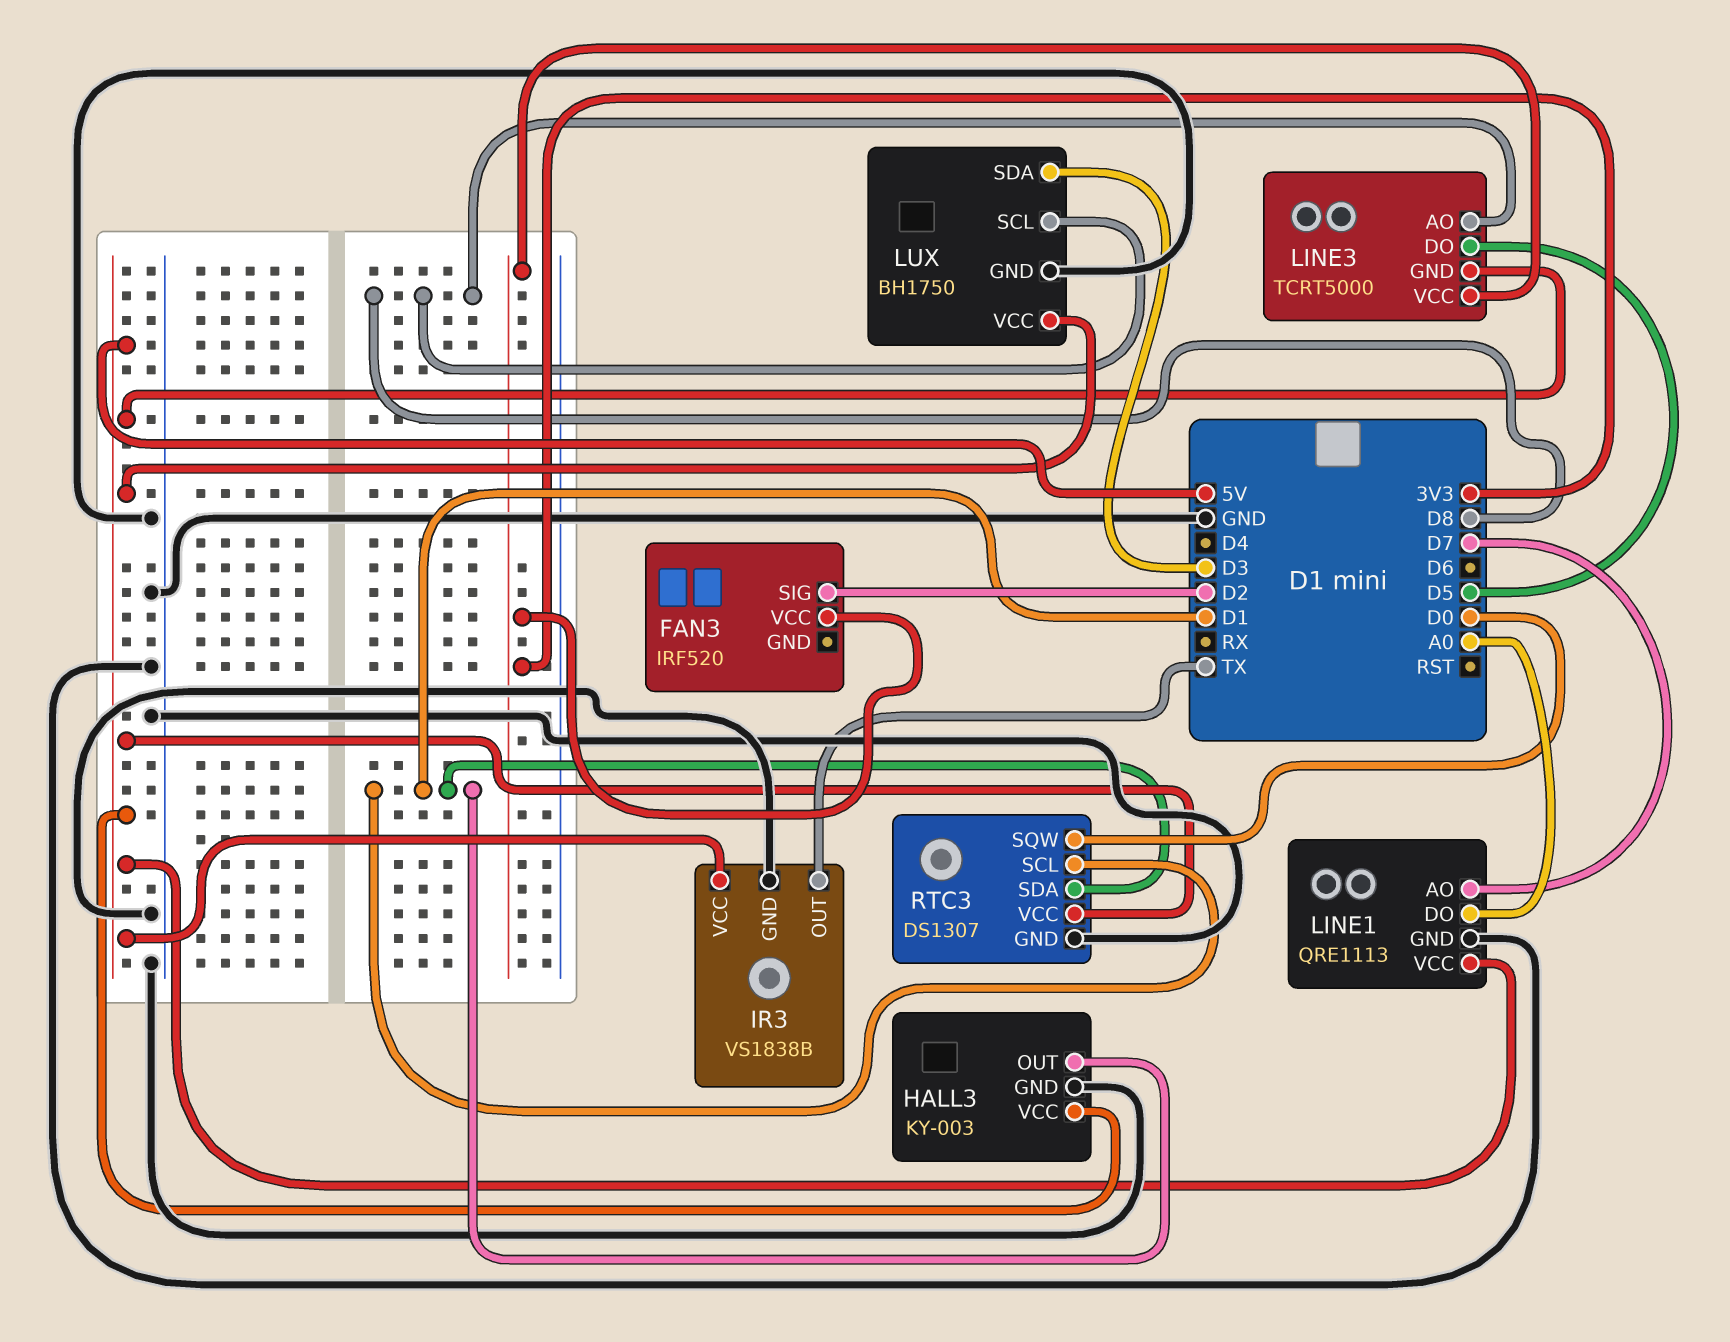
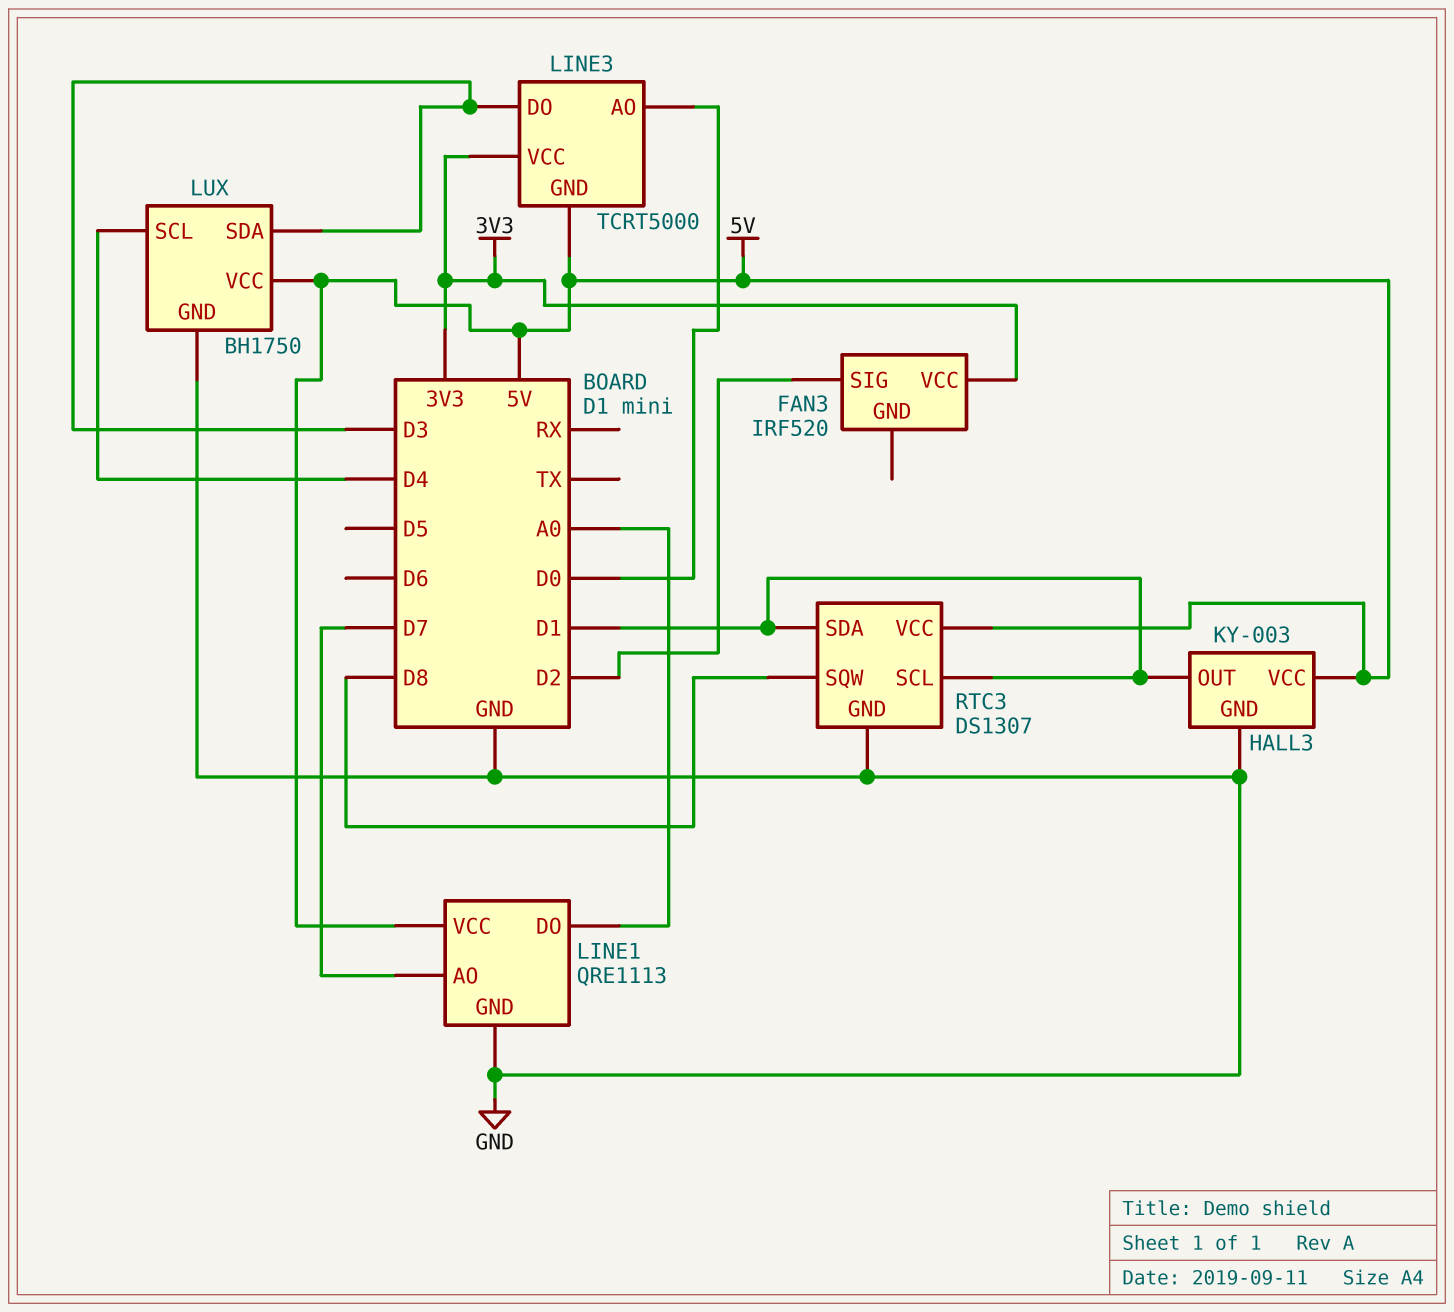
IR3: VS1838B -> none
IR3 pin GND: GND -> none
IR3 pin OUT: TX -> none
IR3 pin VCC: 5V -> none
LINE3 pin AO: D8 -> D0
LINE3 pin DO: D5 -> D3
LUX pin SCL: D8 -> D4
RTC3 pin SQW: D0 -> D8

